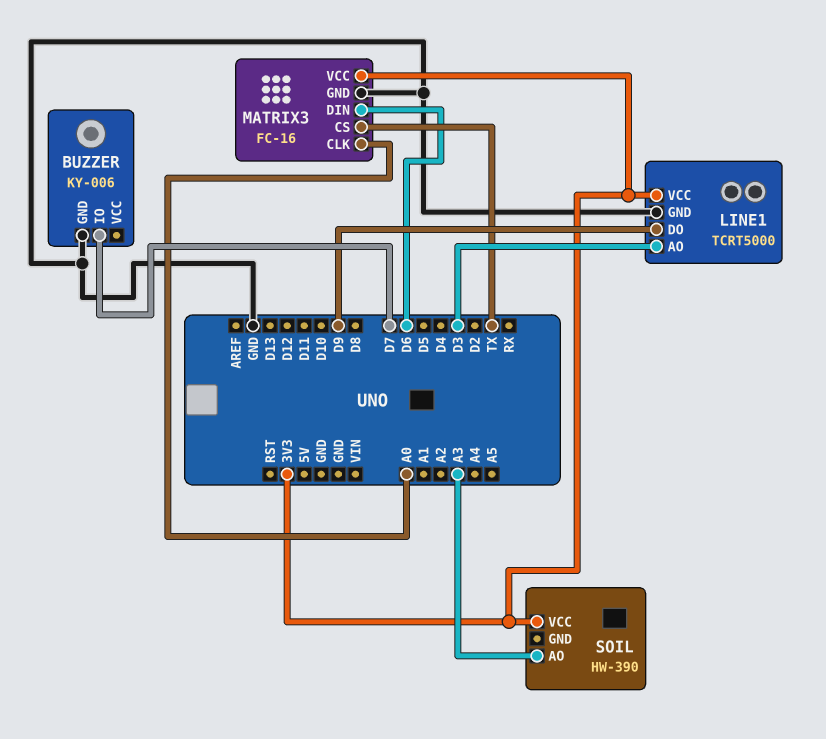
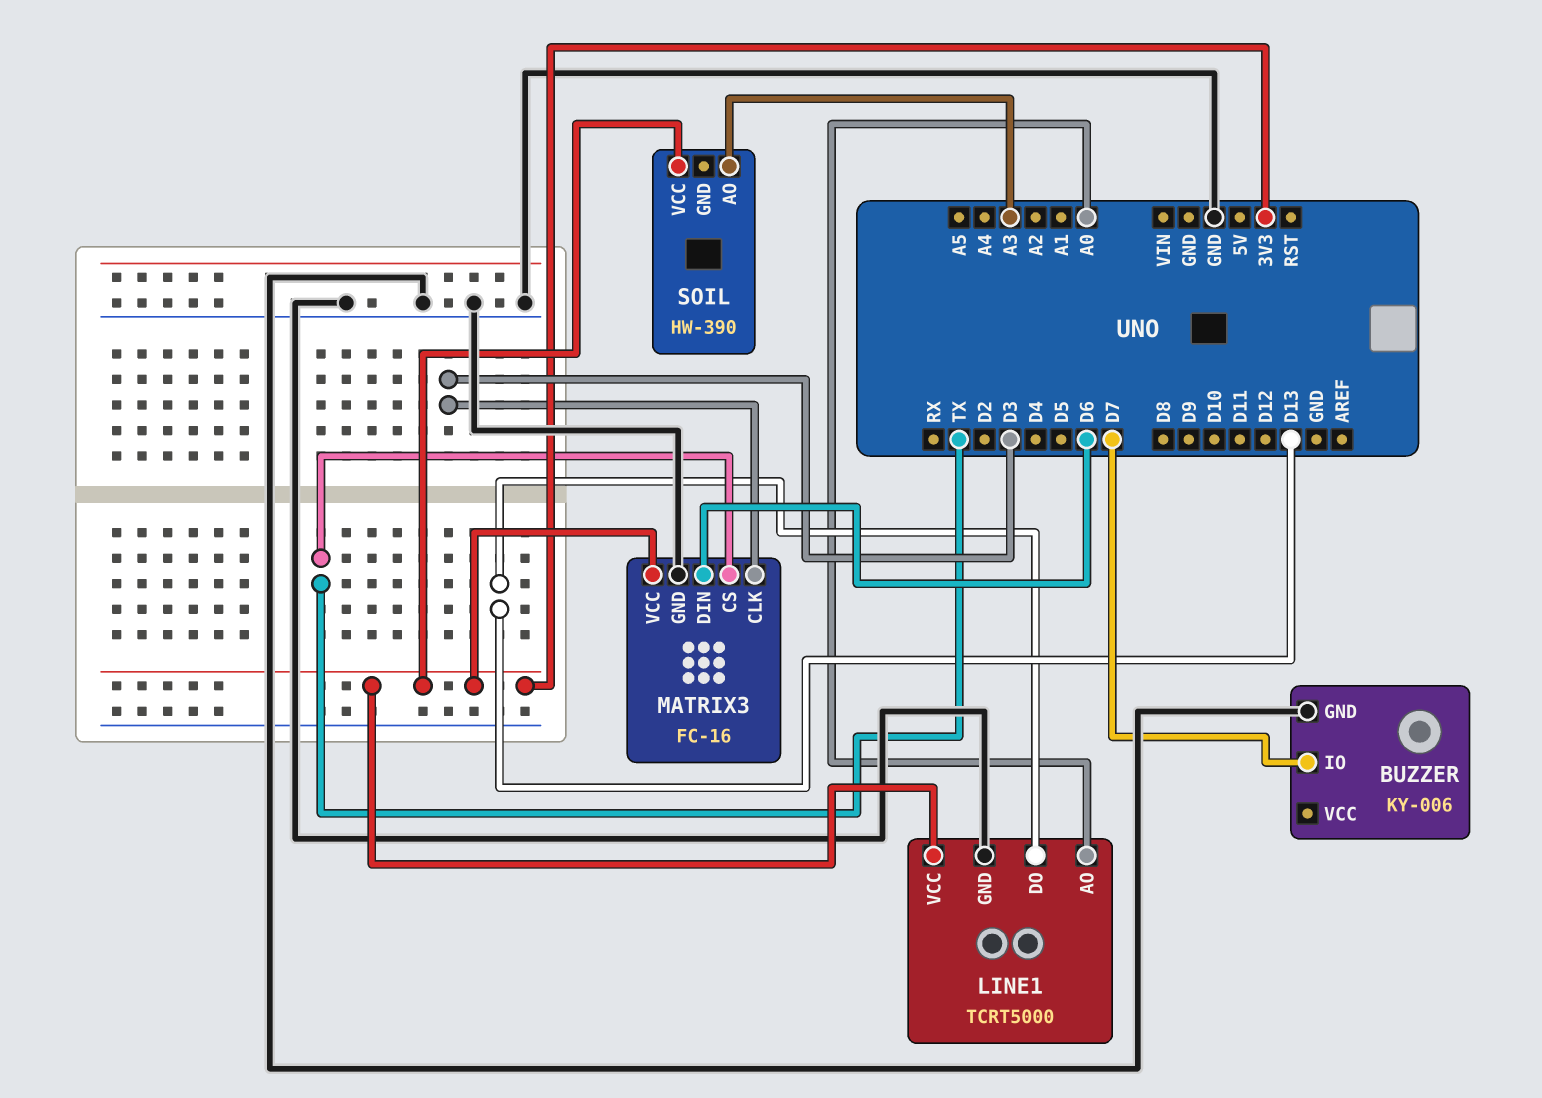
LINE1 pin AO: D3 -> A0
LINE1 pin DO: D9 -> D13
MATRIX3 pin CLK: A0 -> D3

